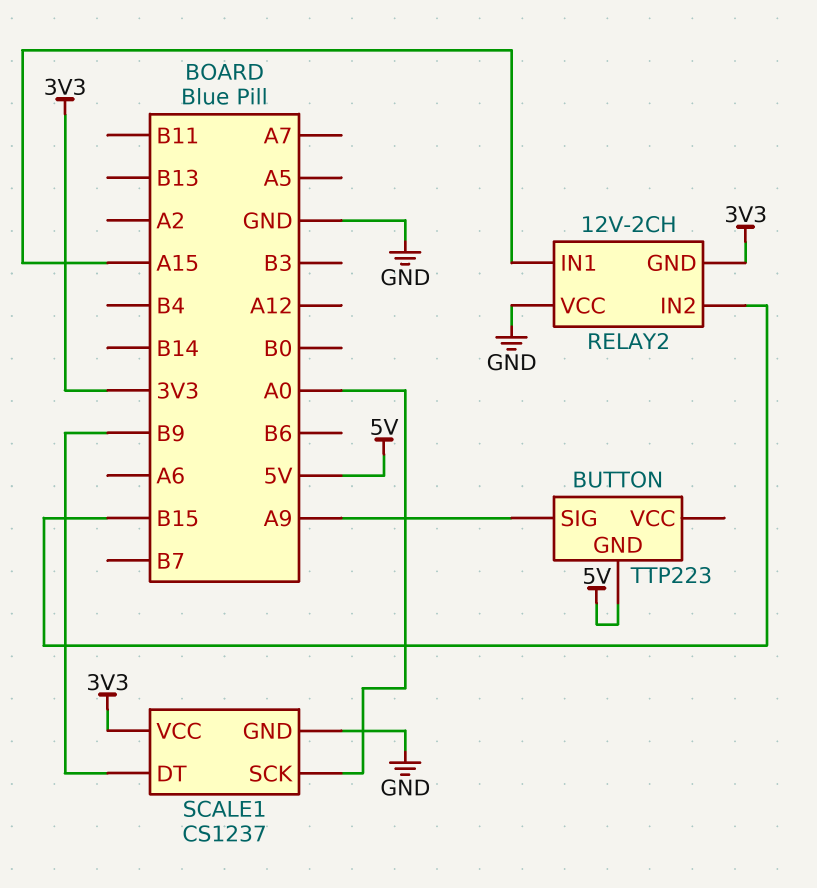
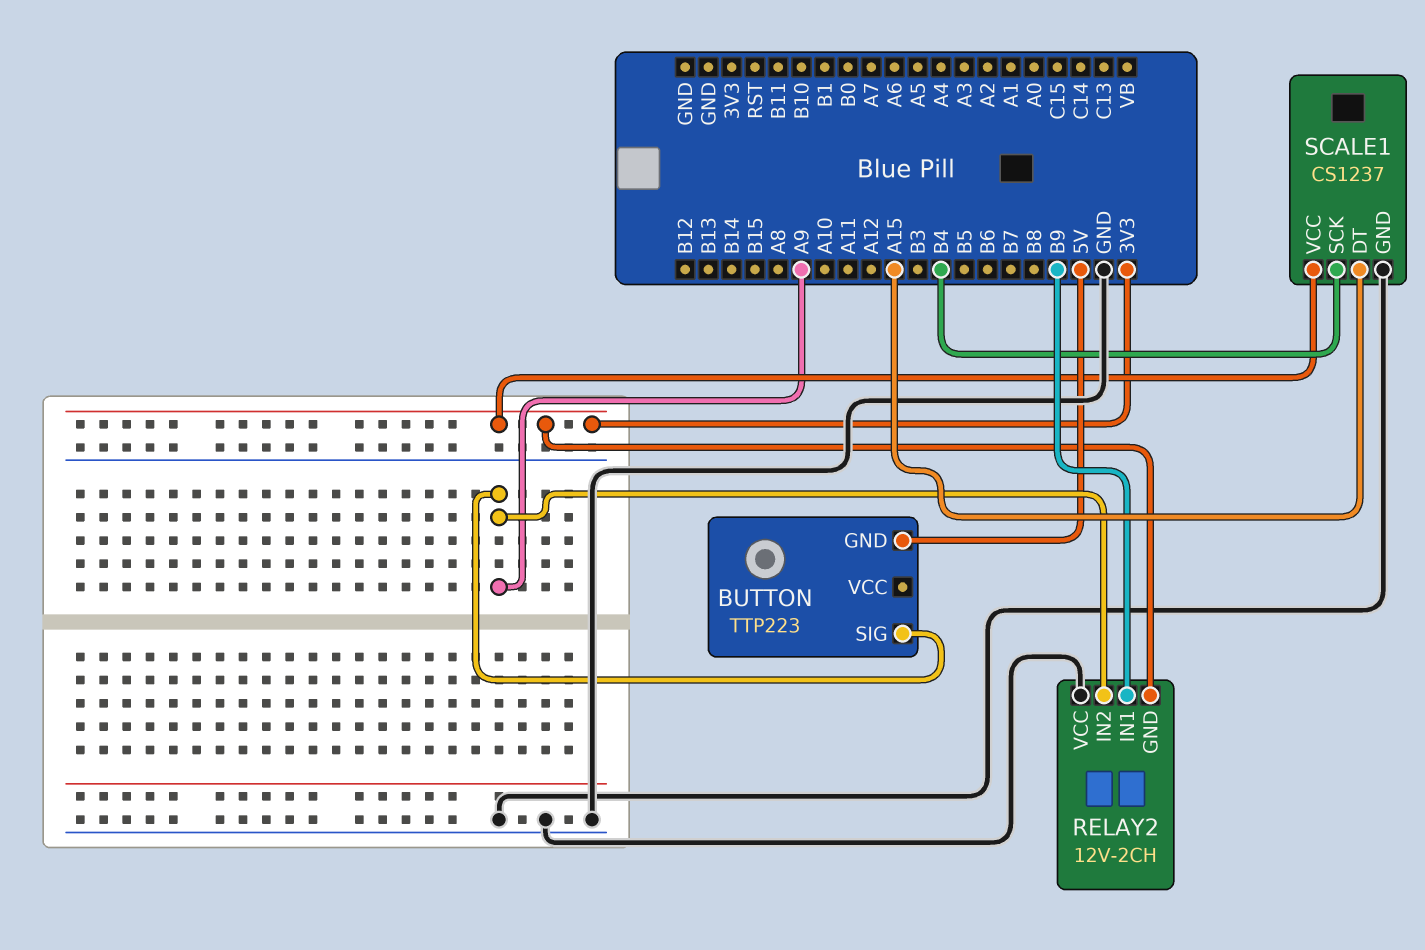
RELAY2 pin IN1: A15 -> B9
RELAY2 pin IN2: B15 -> A9
SCALE1 pin DT: B9 -> A15
SCALE1 pin SCK: A0 -> B4

